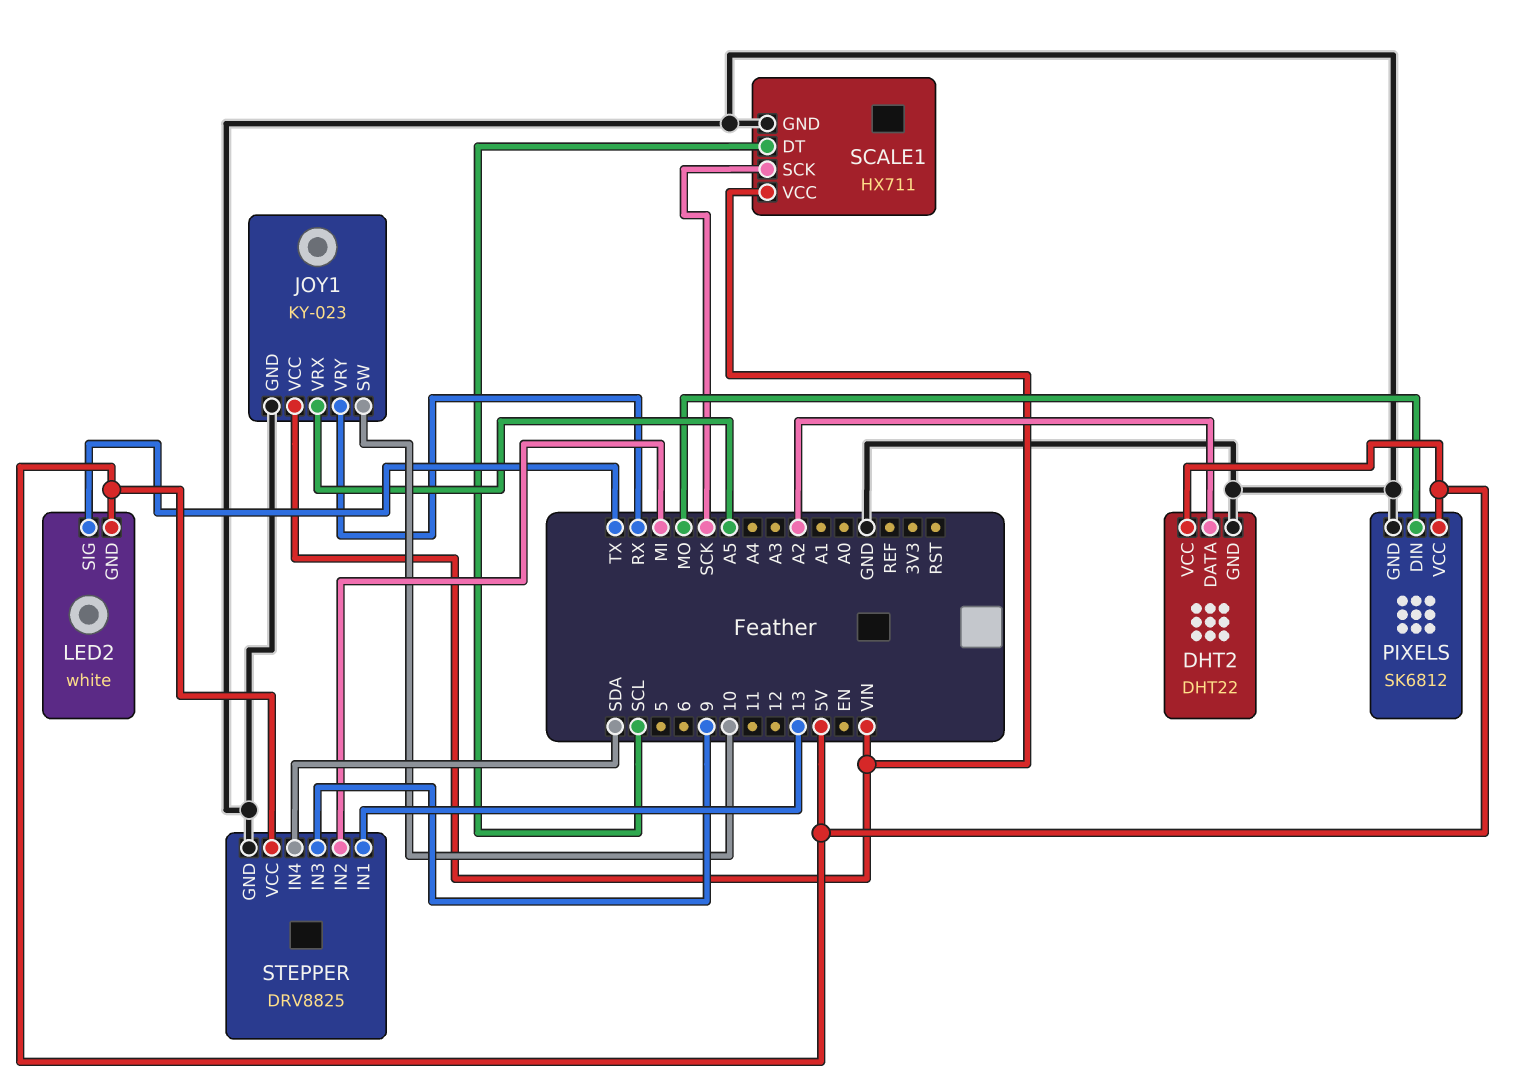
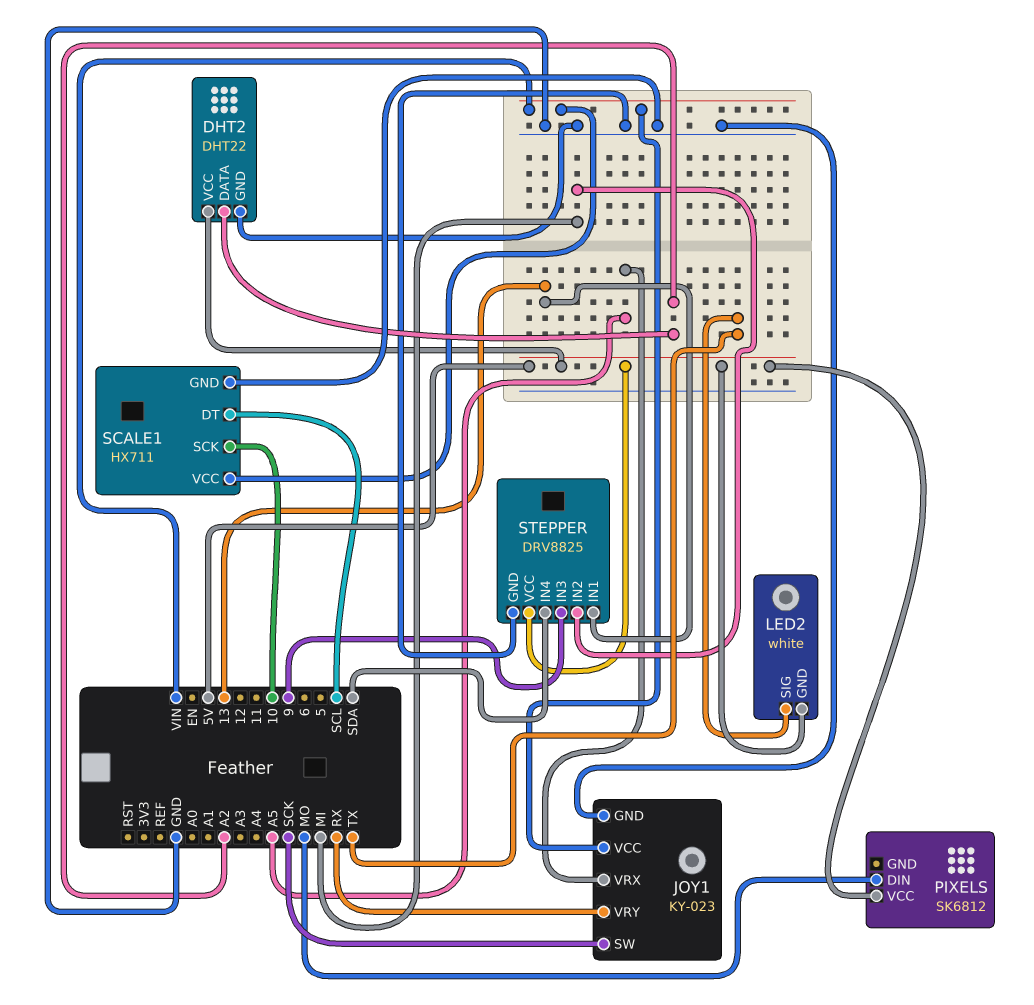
JOY1 pin SW: 10 -> SCK
PIXELS pin GND: GND -> none
SCALE1 pin SCK: SCK -> 10

